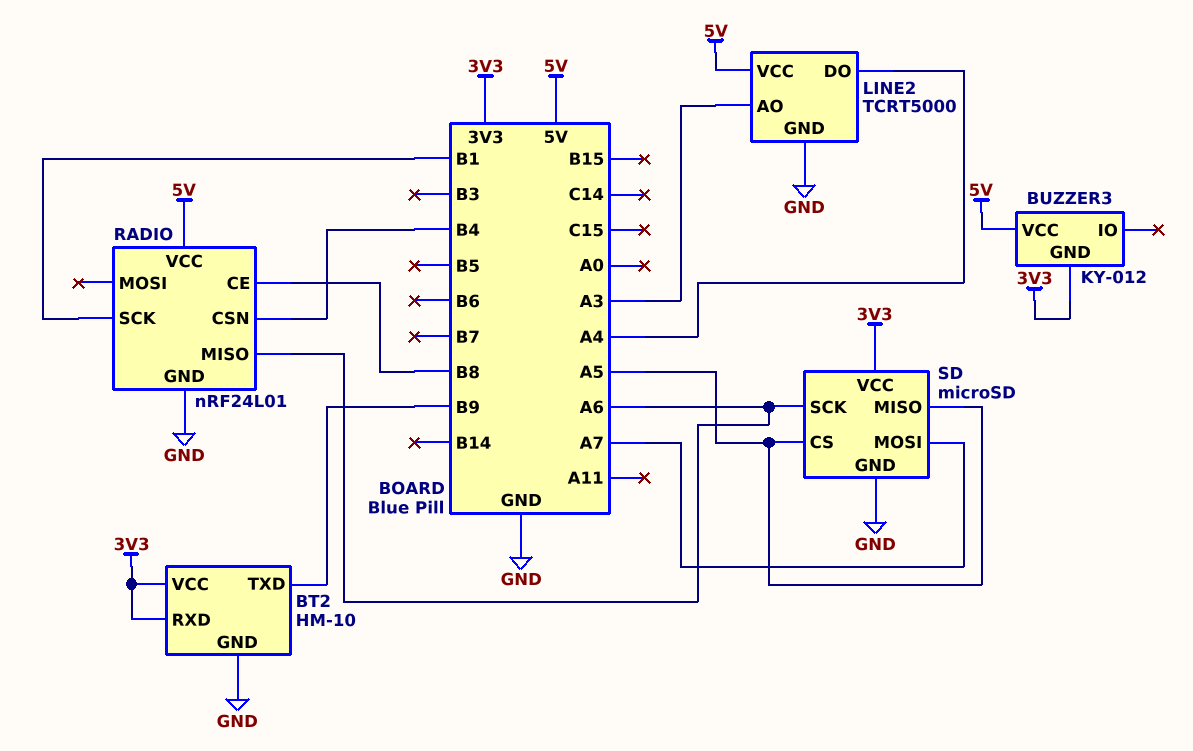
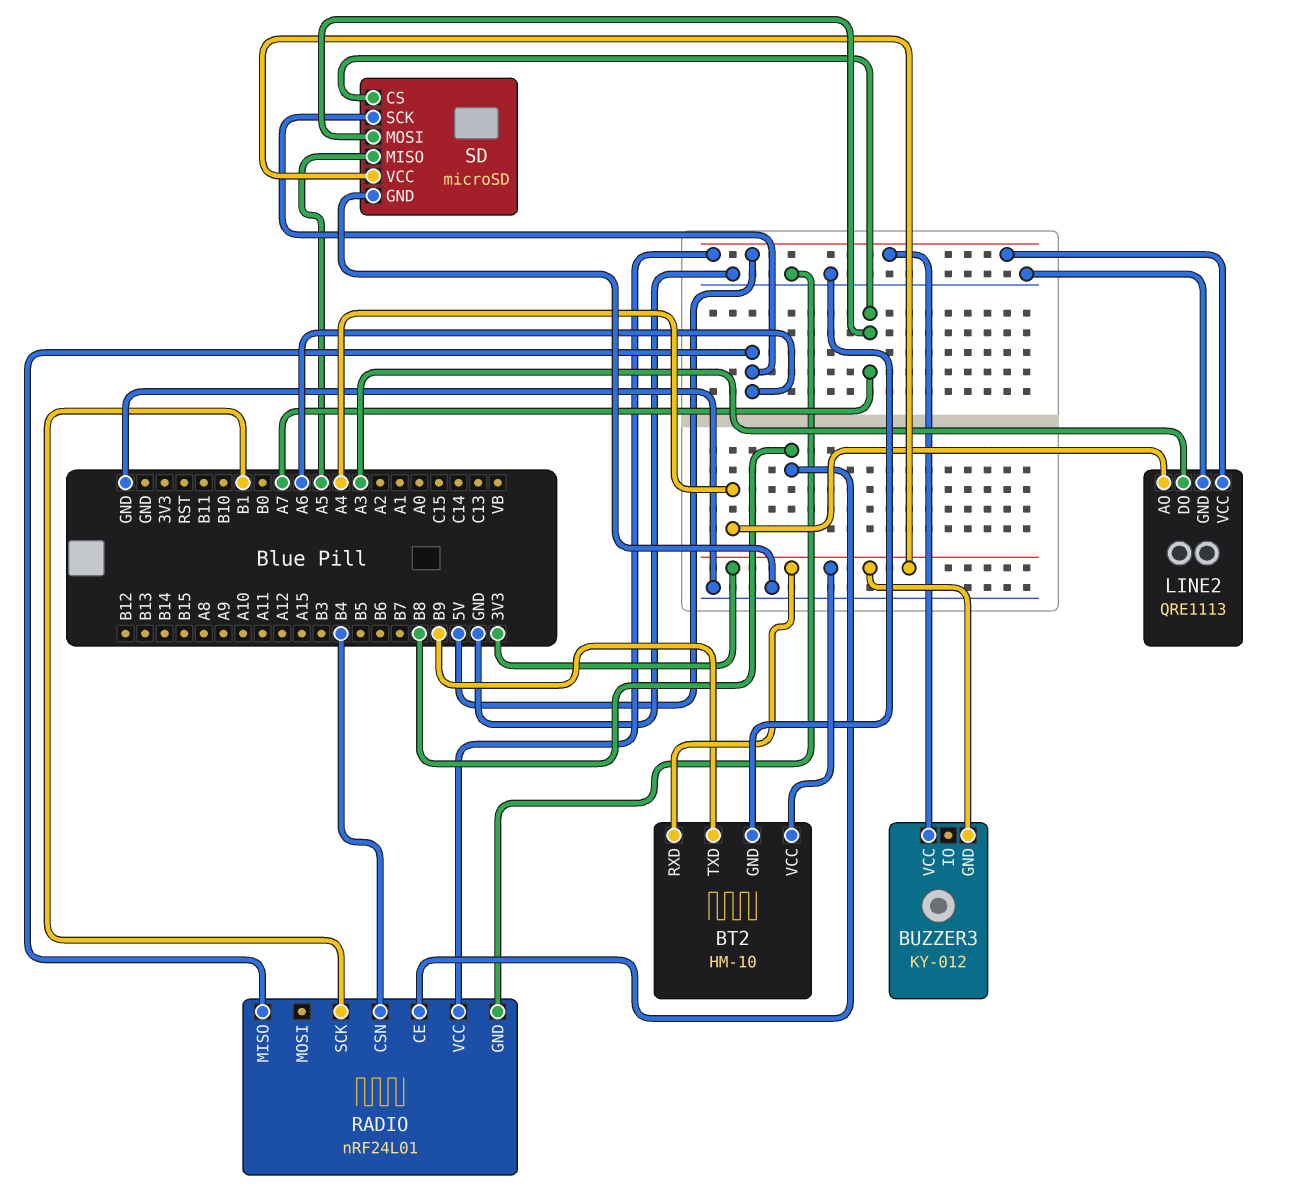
LINE2: TCRT5000 -> QRE1113
LINE2 pin AO: A3 -> A4
LINE2 pin DO: A4 -> A3
SD pin CS: A5 -> A7

